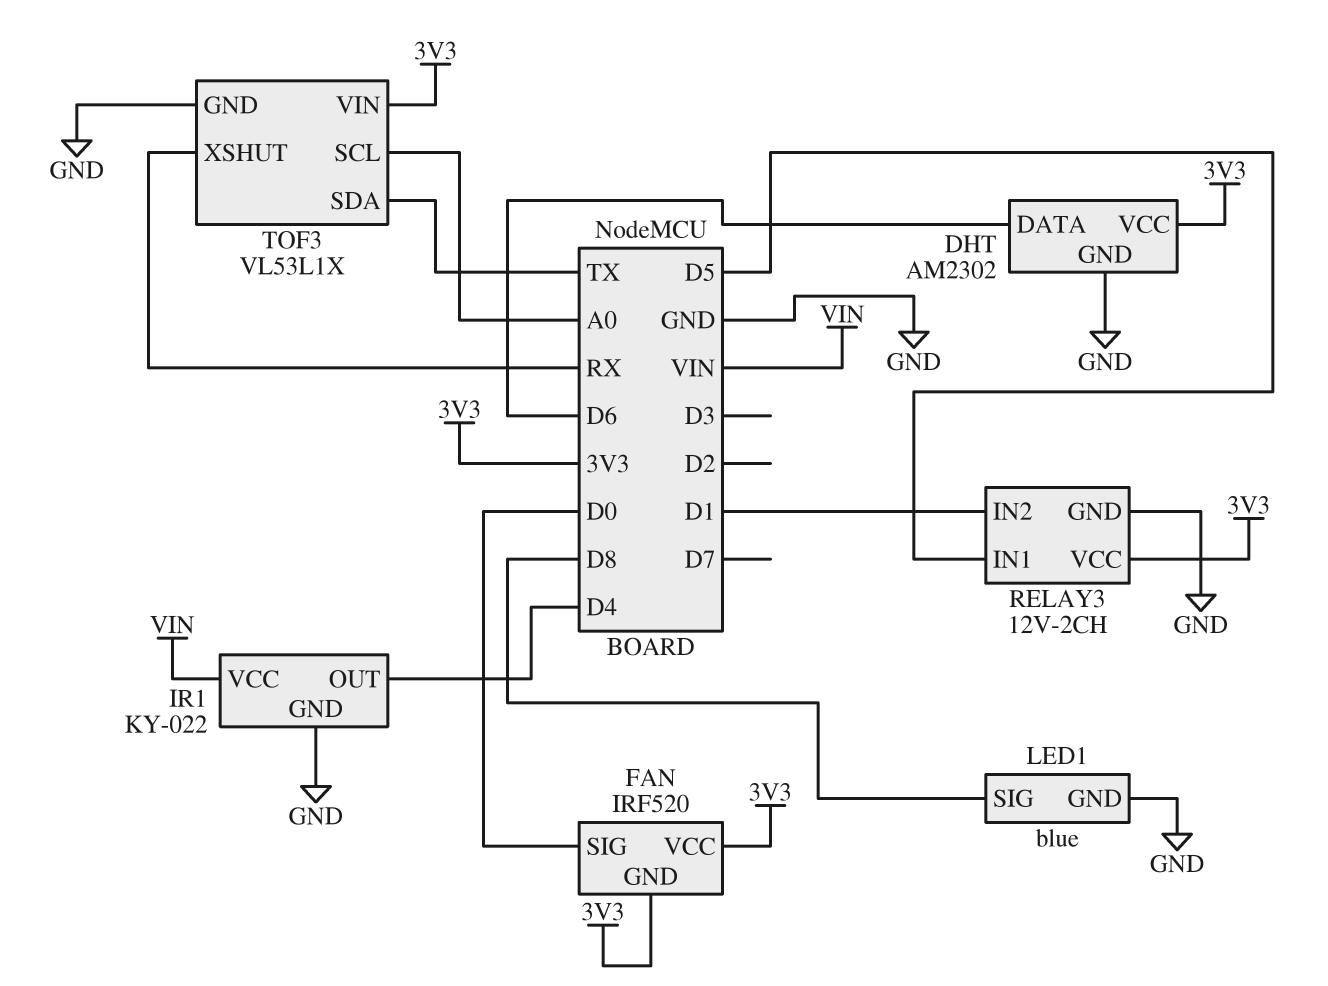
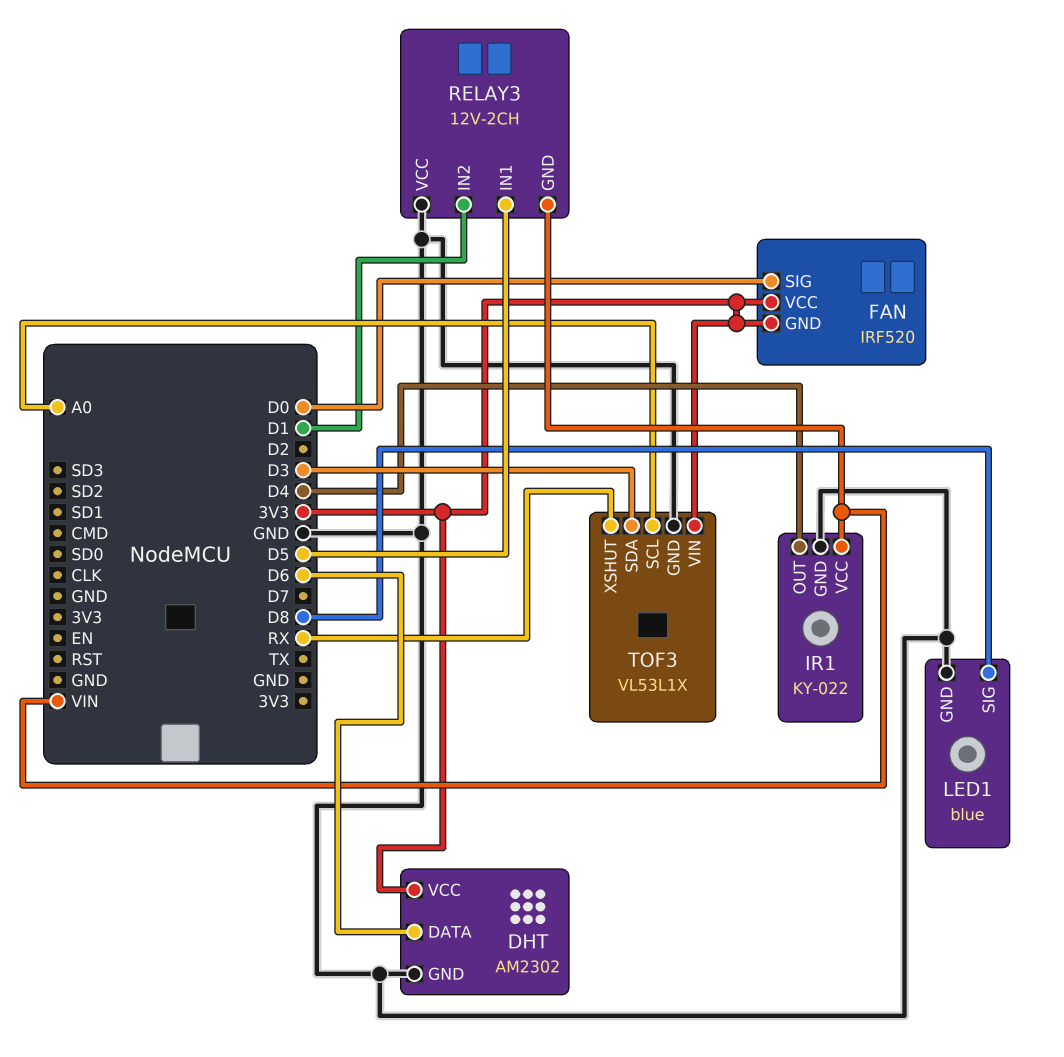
RELAY3 pin GND: GND -> VIN
RELAY3 pin VCC: 3V3 -> GND
TOF3 pin SDA: TX -> D3

